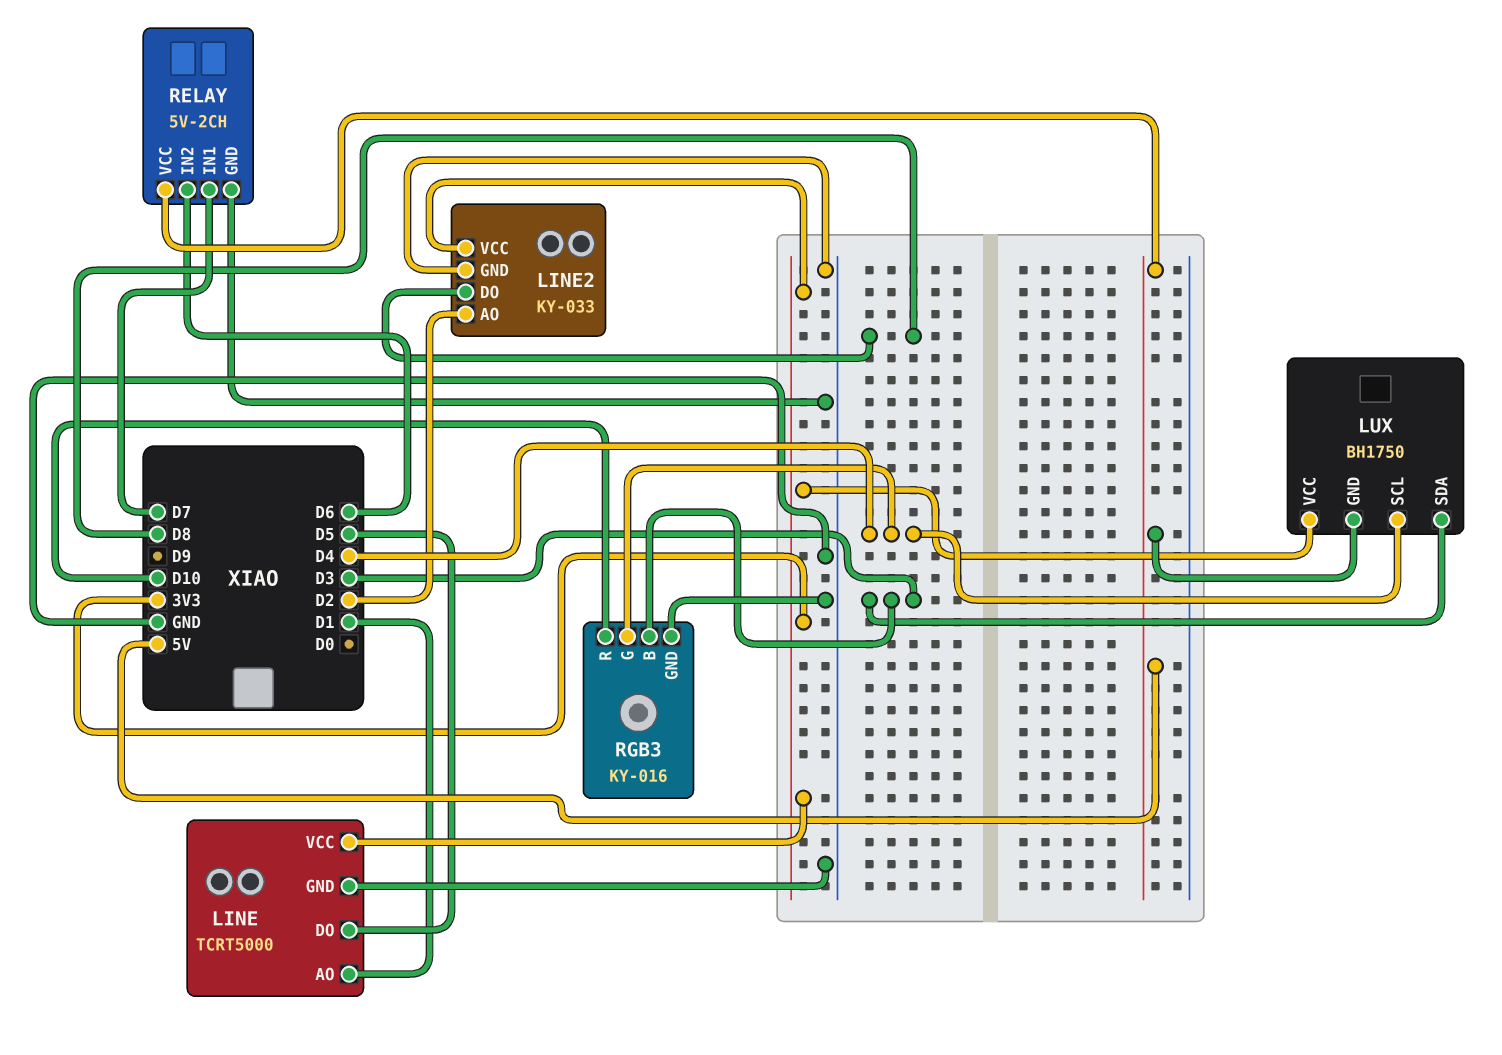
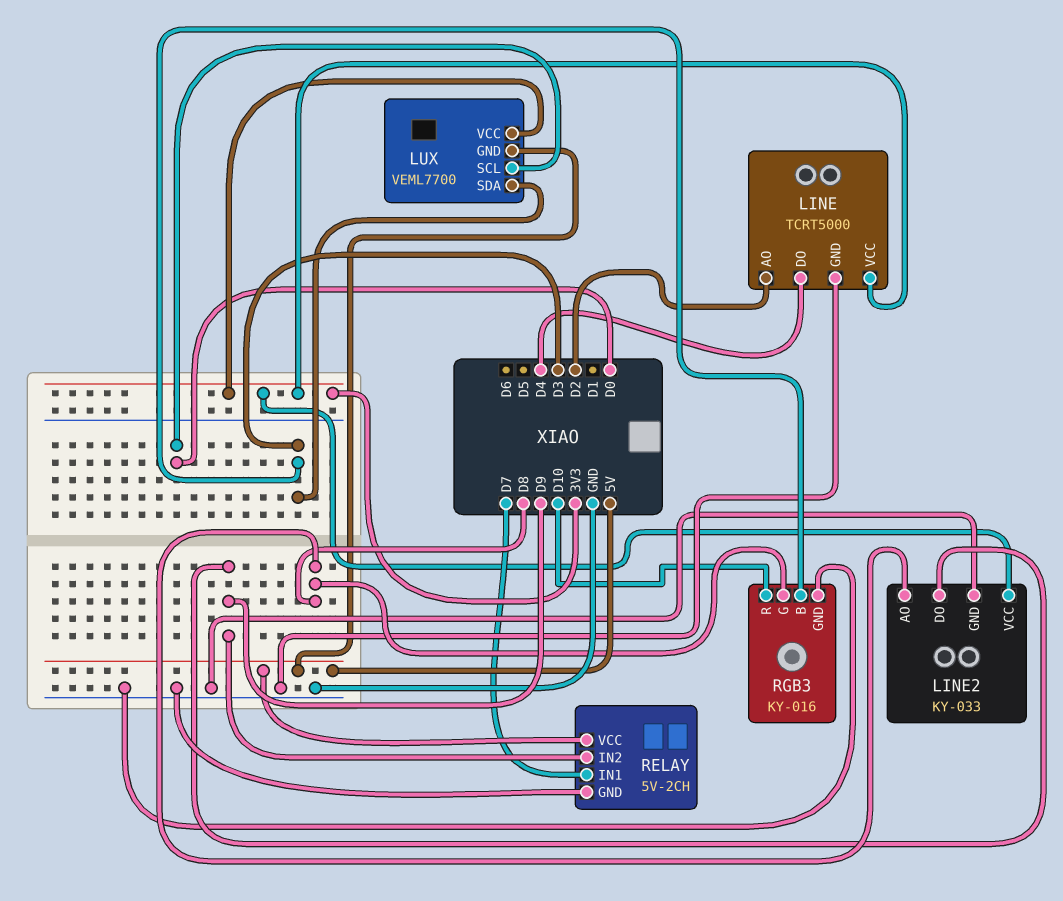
LINE pin AO: D1 -> D2
LINE pin DO: D5 -> D4
LINE2 pin AO: D2 -> D8
LINE2 pin DO: D8 -> D9
LUX: BH1750 -> VEML7700
LUX pin SCL: D4 -> D0
RELAY pin IN2: D6 -> D9
RGB3 pin G: D4 -> D8

